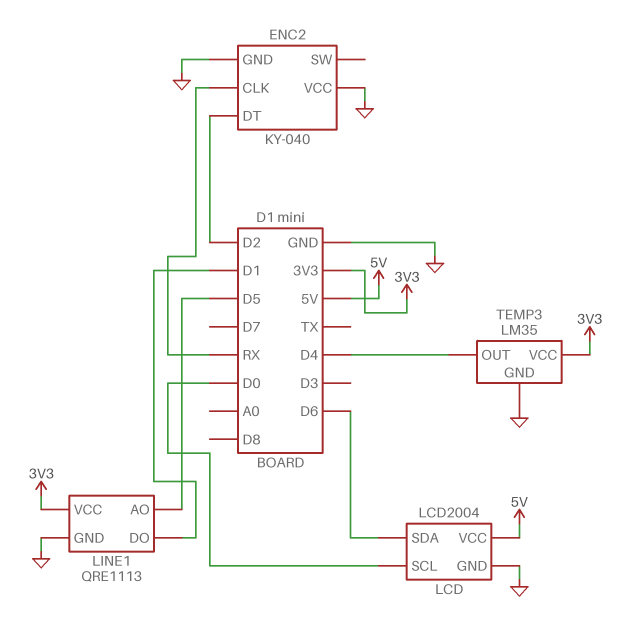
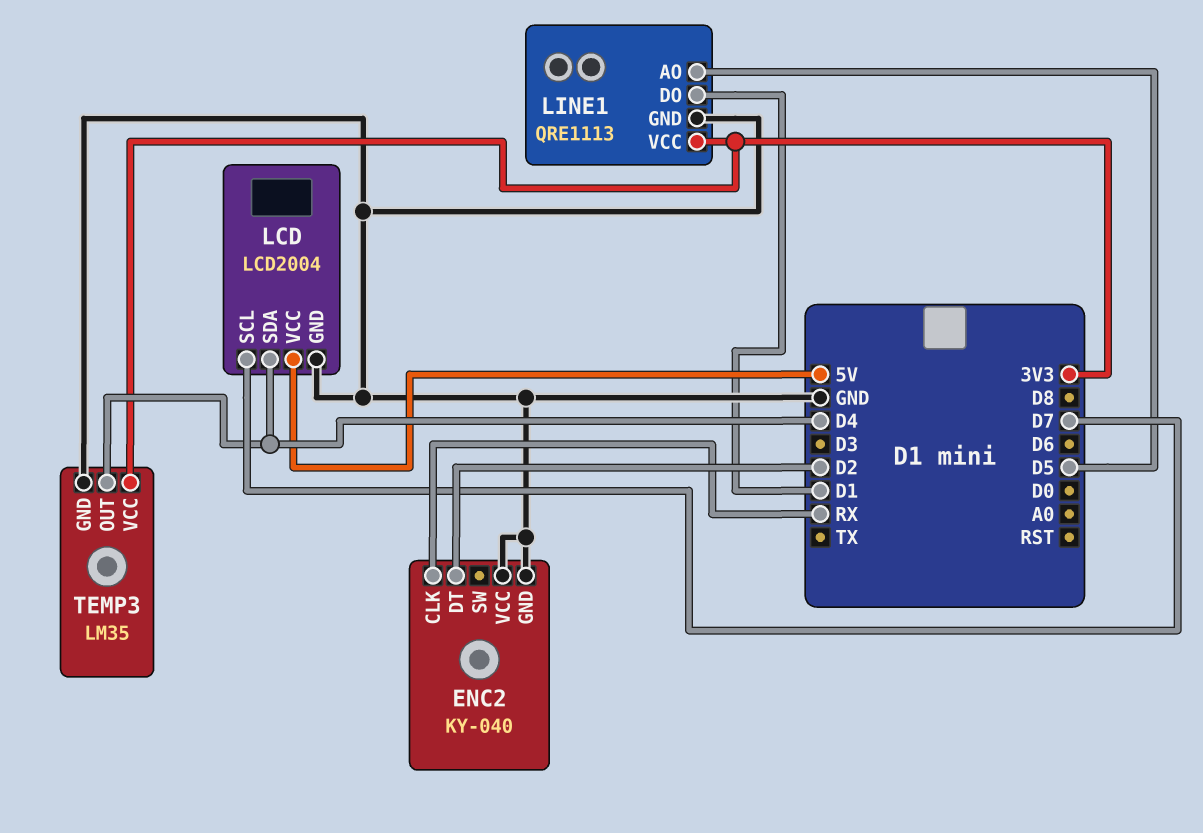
LCD pin SCL: D0 -> D7
LCD pin SDA: D6 -> D4

